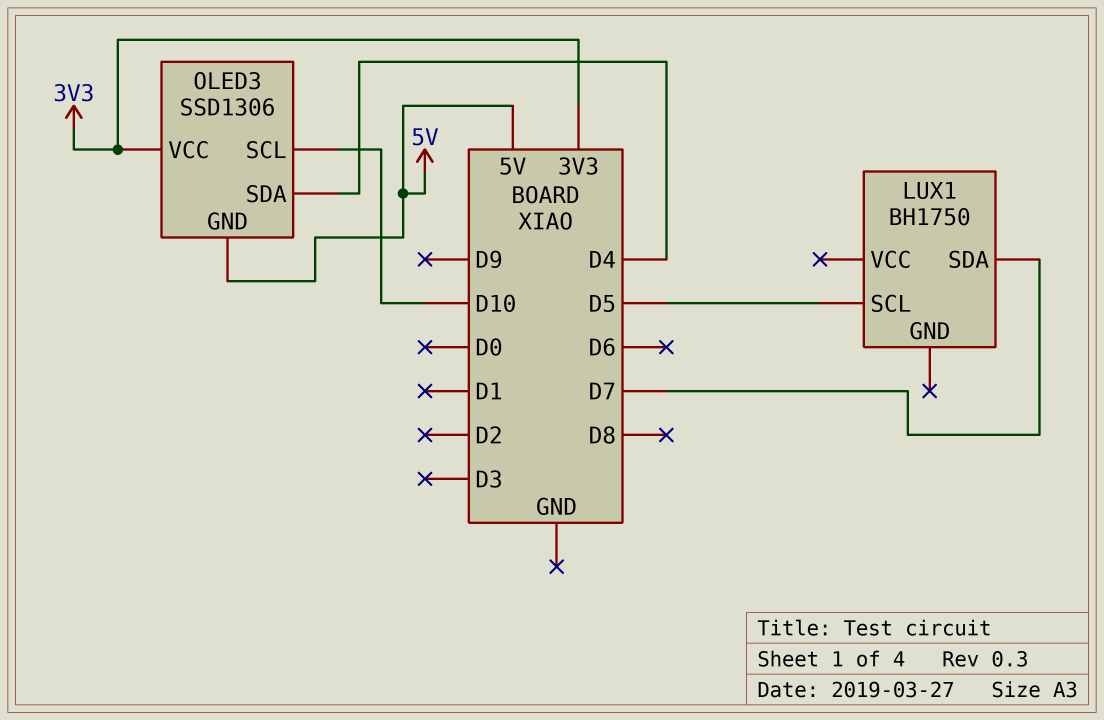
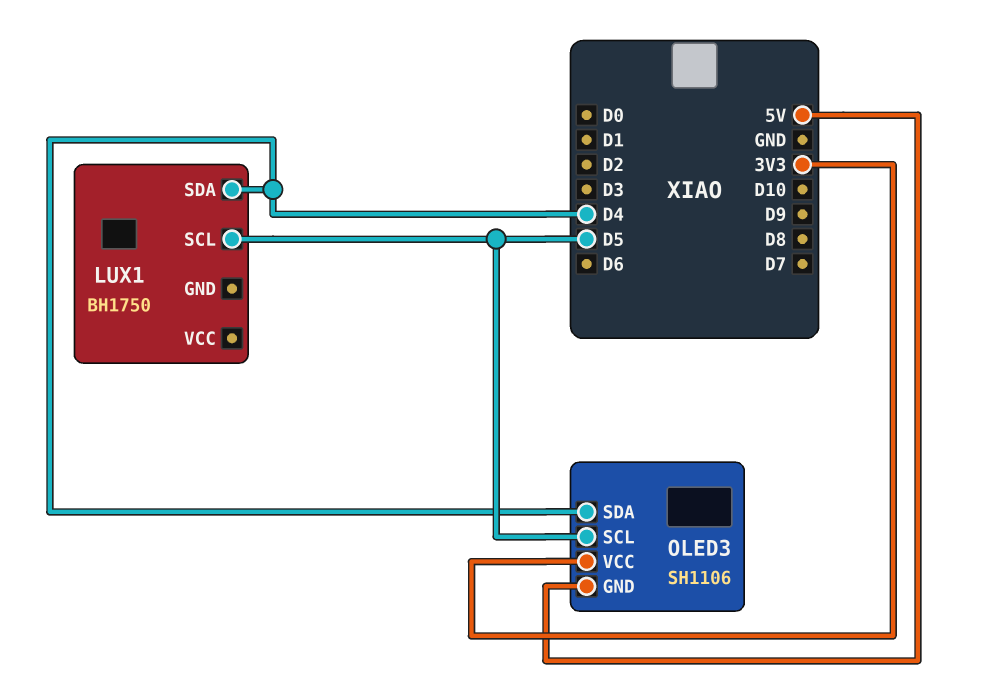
LUX1 pin SDA: D7 -> D4
OLED3: SSD1306 -> SH1106
OLED3 pin SCL: D10 -> D5

